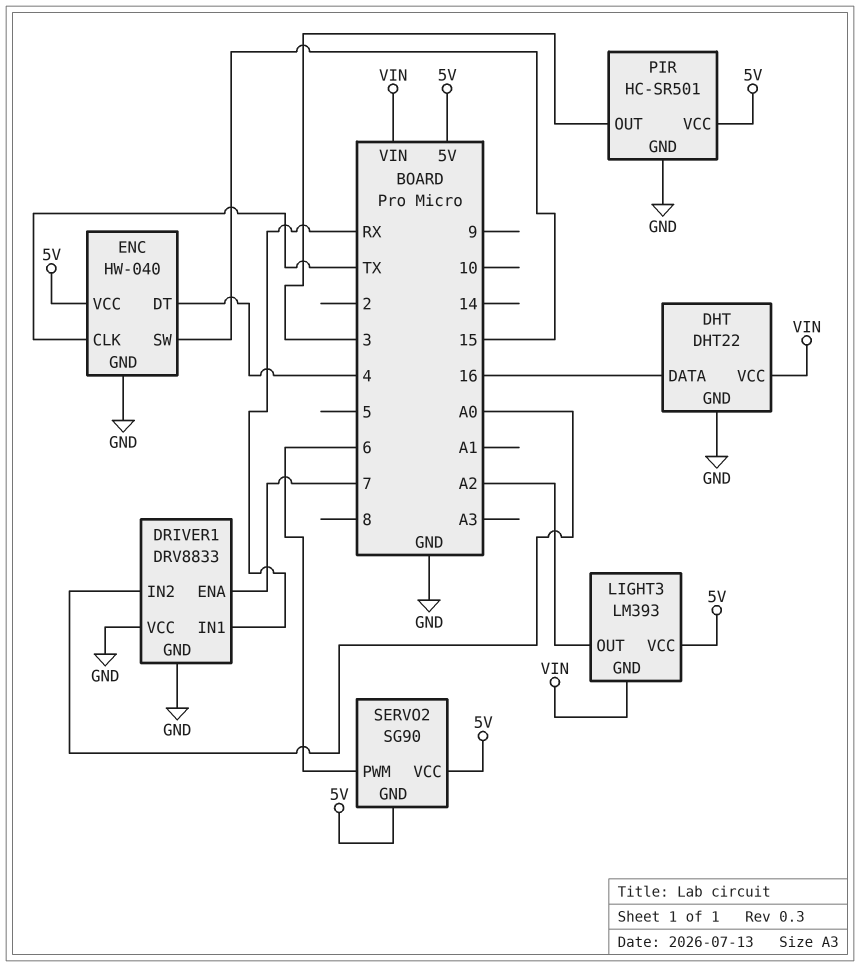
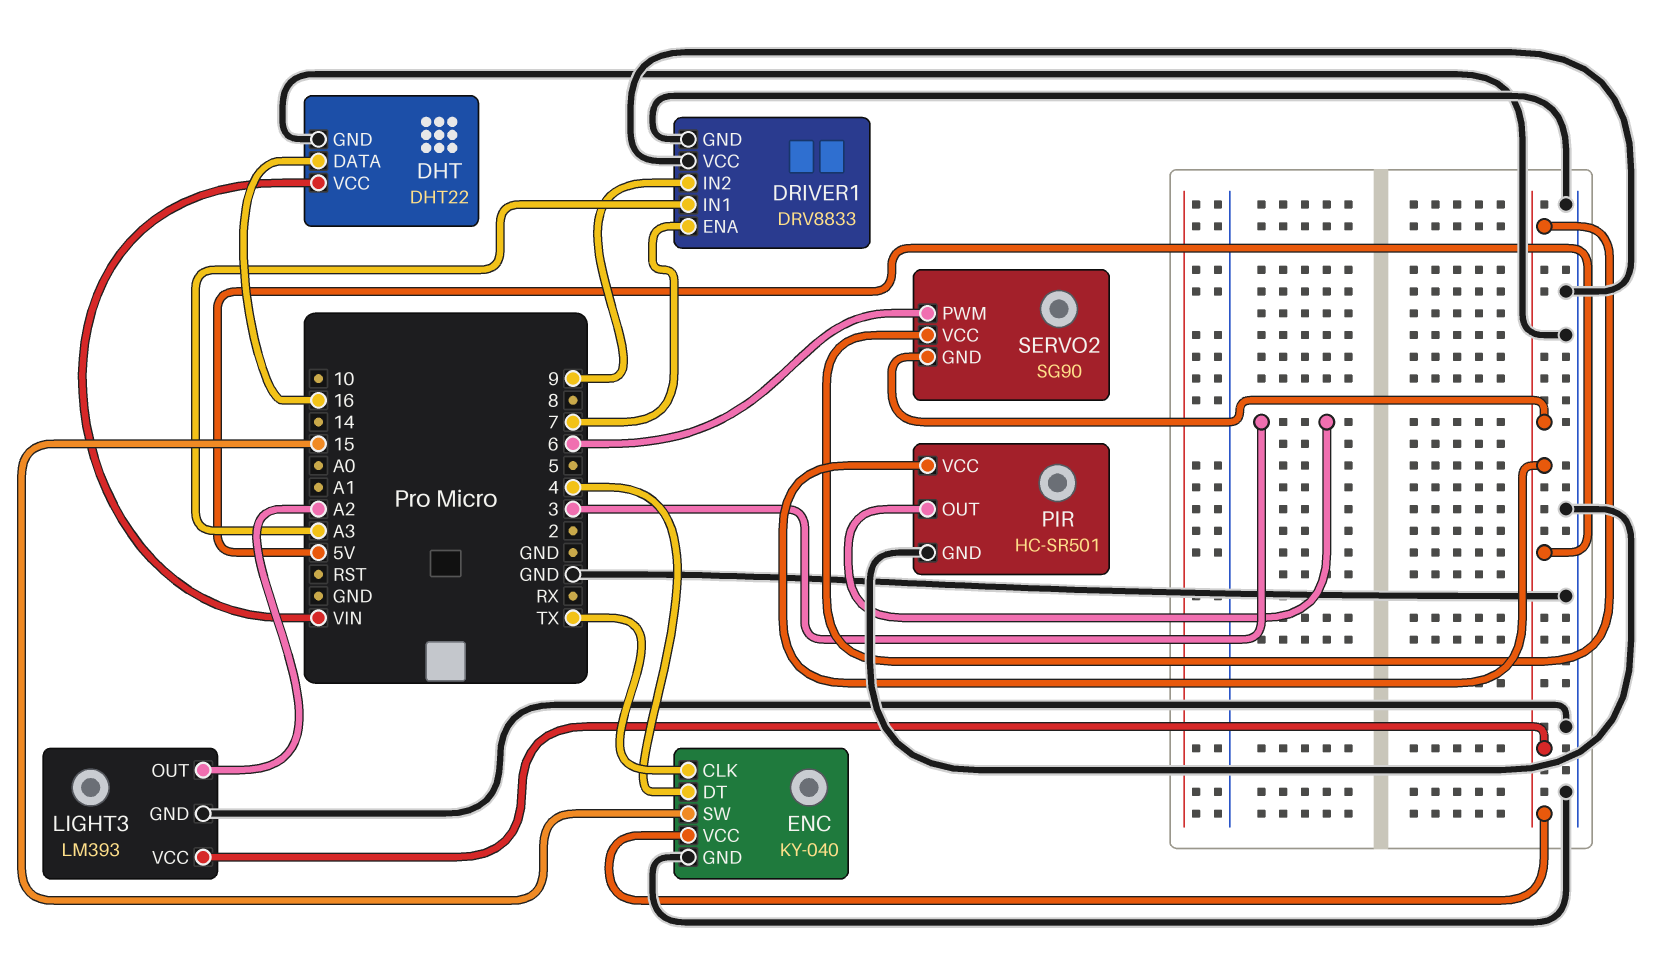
DRIVER1 pin IN1: RX -> A3
DRIVER1 pin IN2: A0 -> 9
ENC: HW-040 -> KY-040
LIGHT3 pin GND: VIN -> GND

